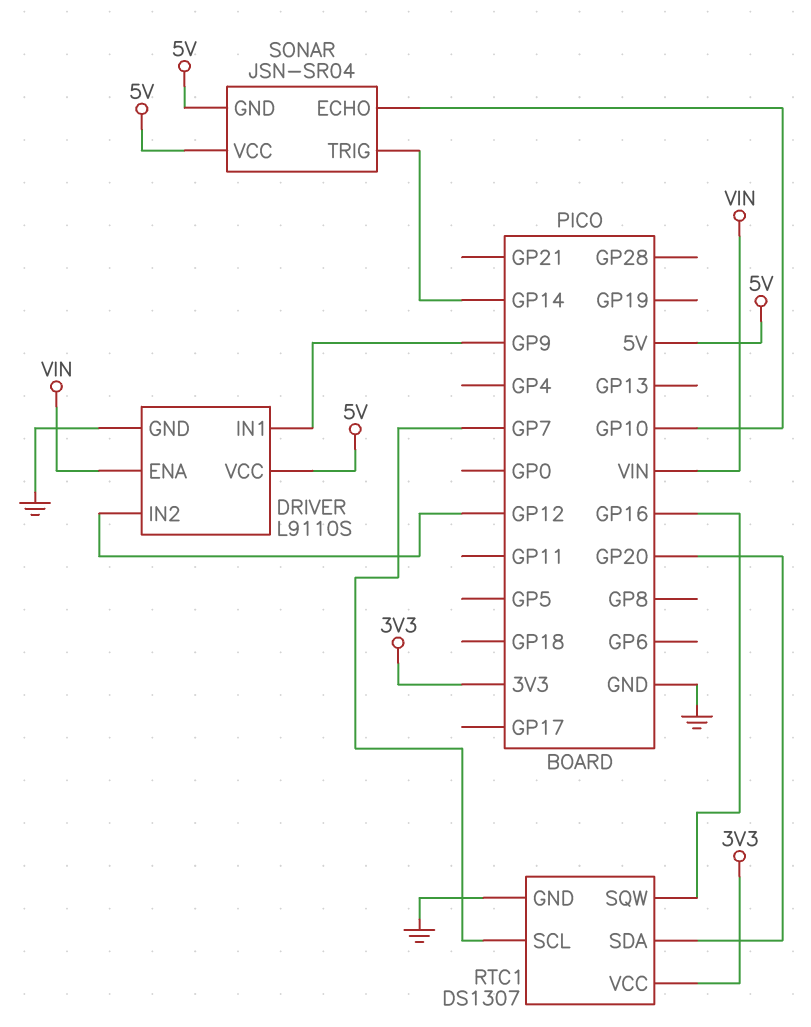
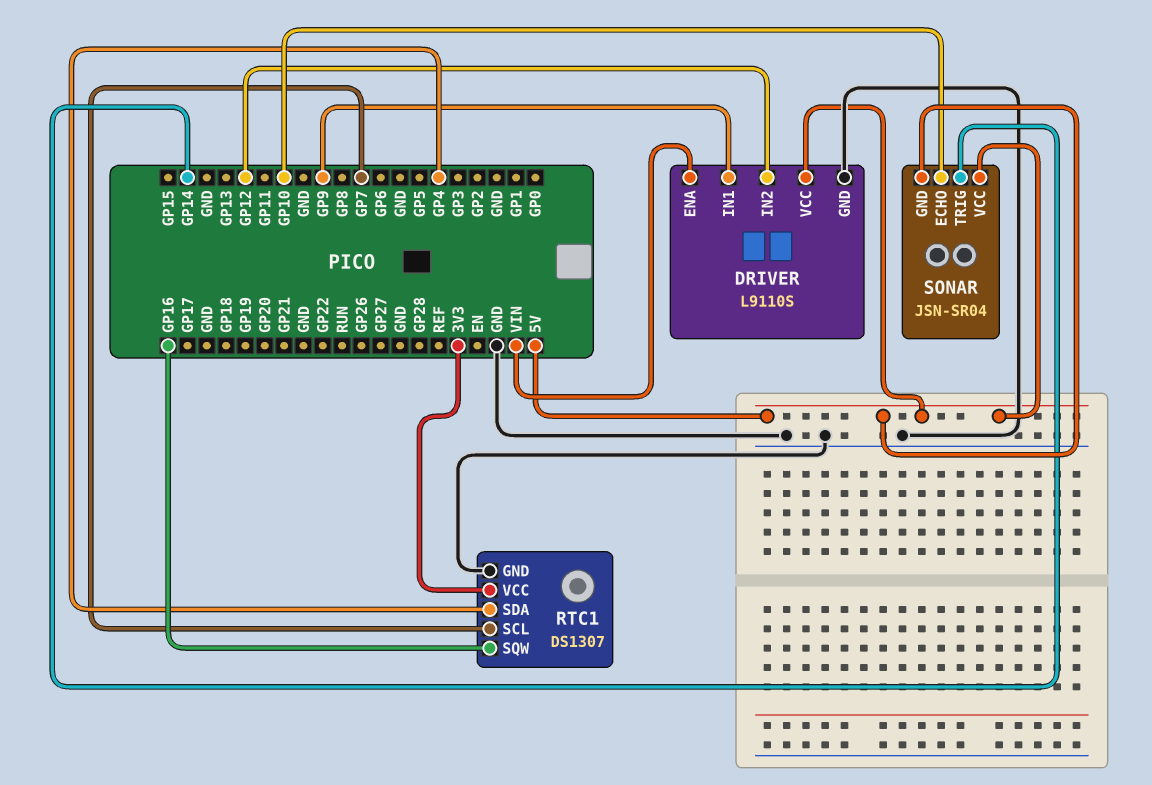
RTC1 pin SDA: GP20 -> GP4

